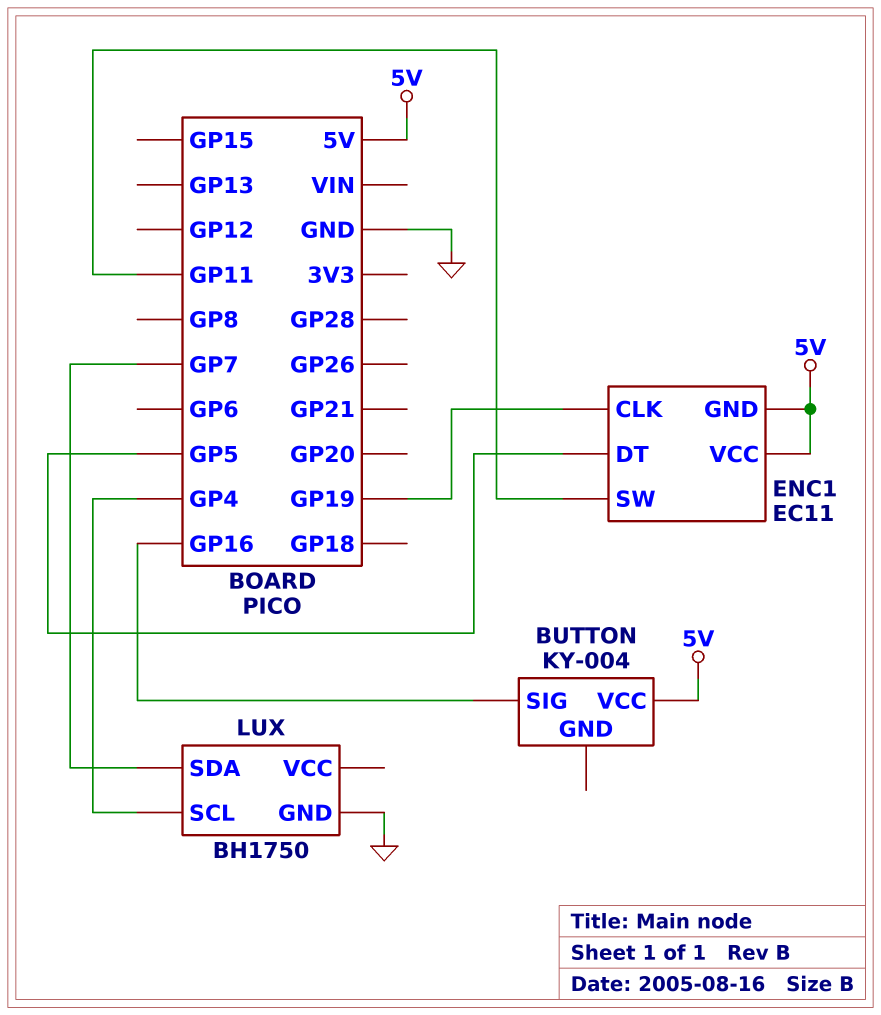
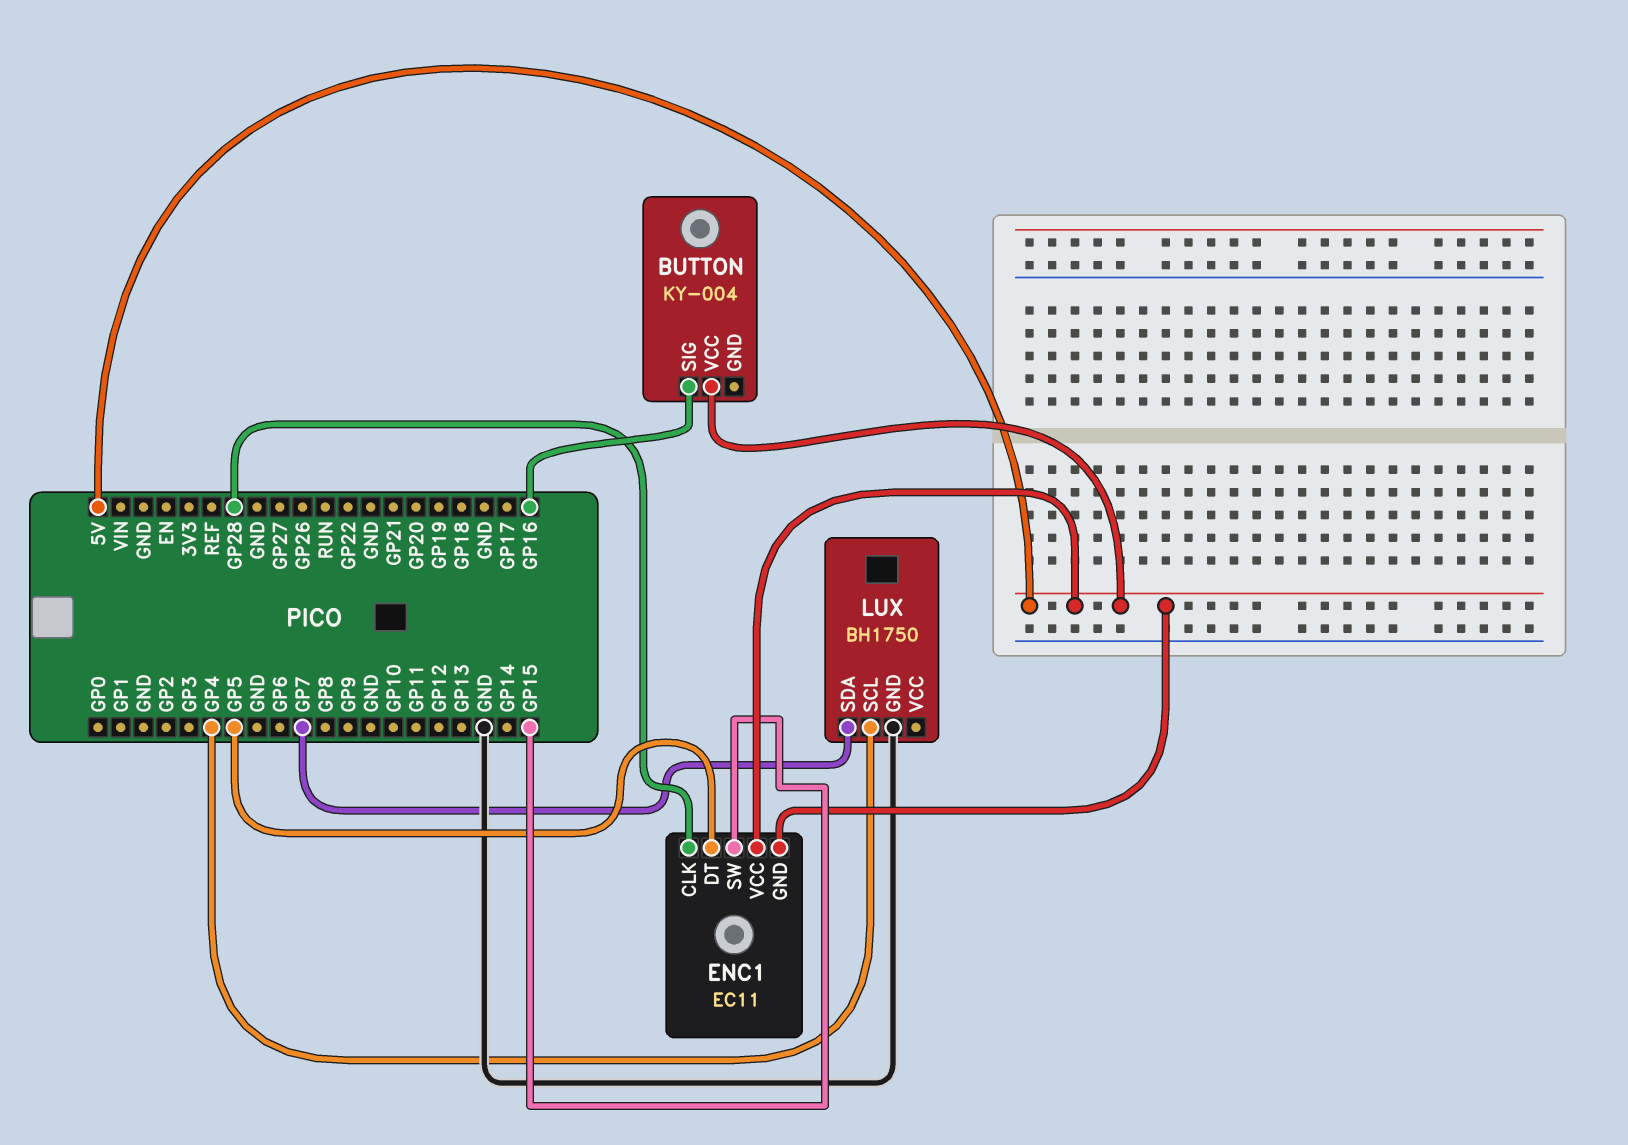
ENC1 pin CLK: GP19 -> GP28
ENC1 pin SW: GP11 -> GP15

